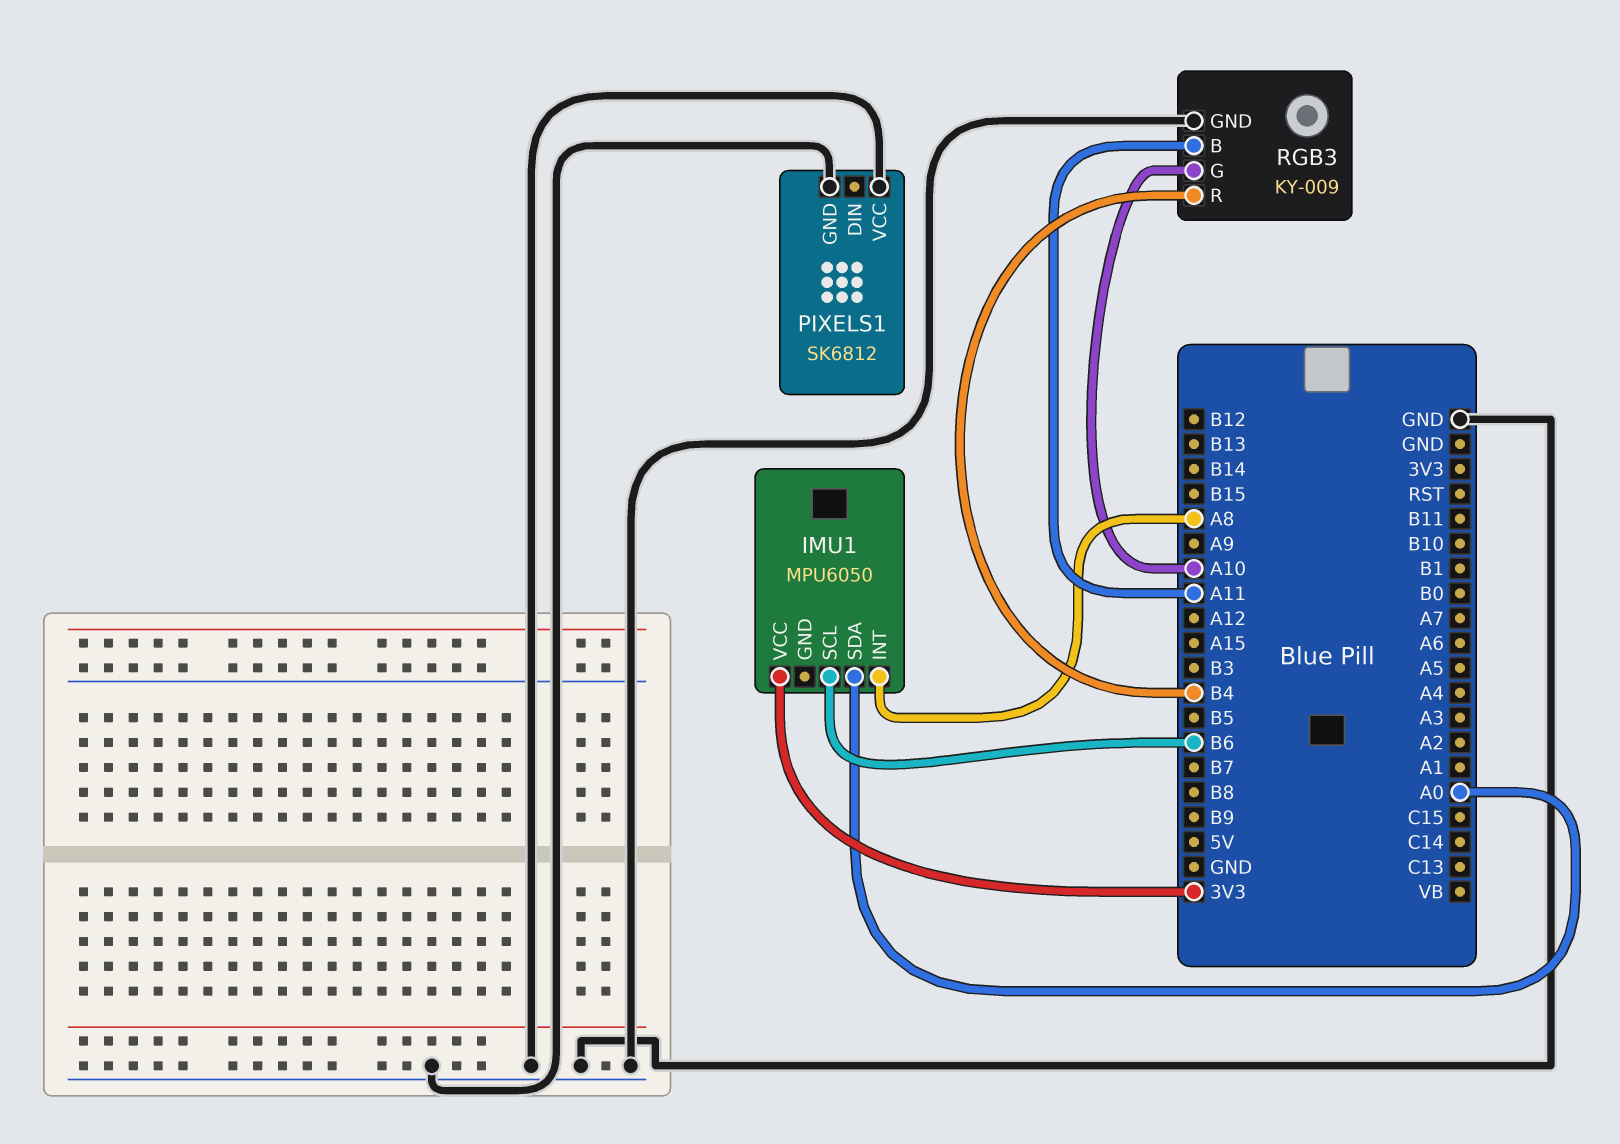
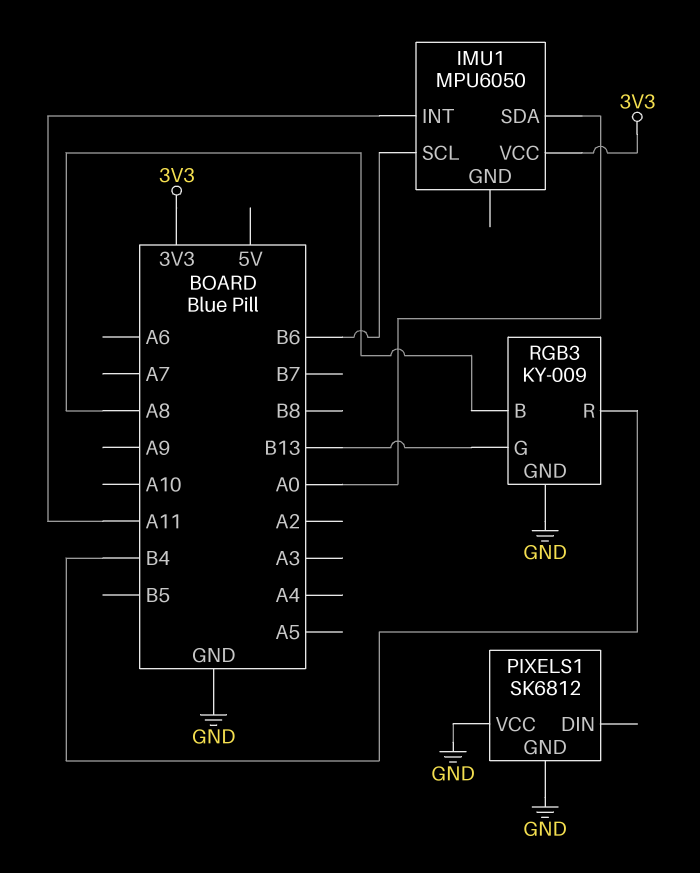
IMU1 pin INT: A8 -> A11
RGB3 pin B: A11 -> A8
RGB3 pin G: A10 -> B13

